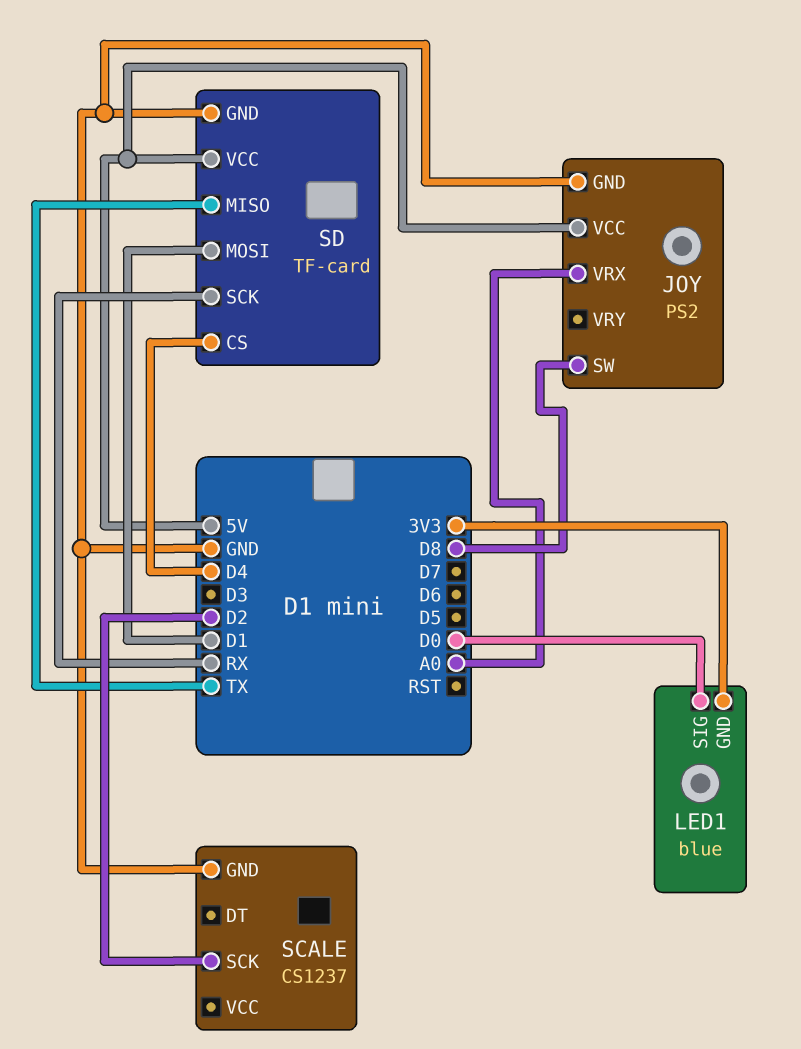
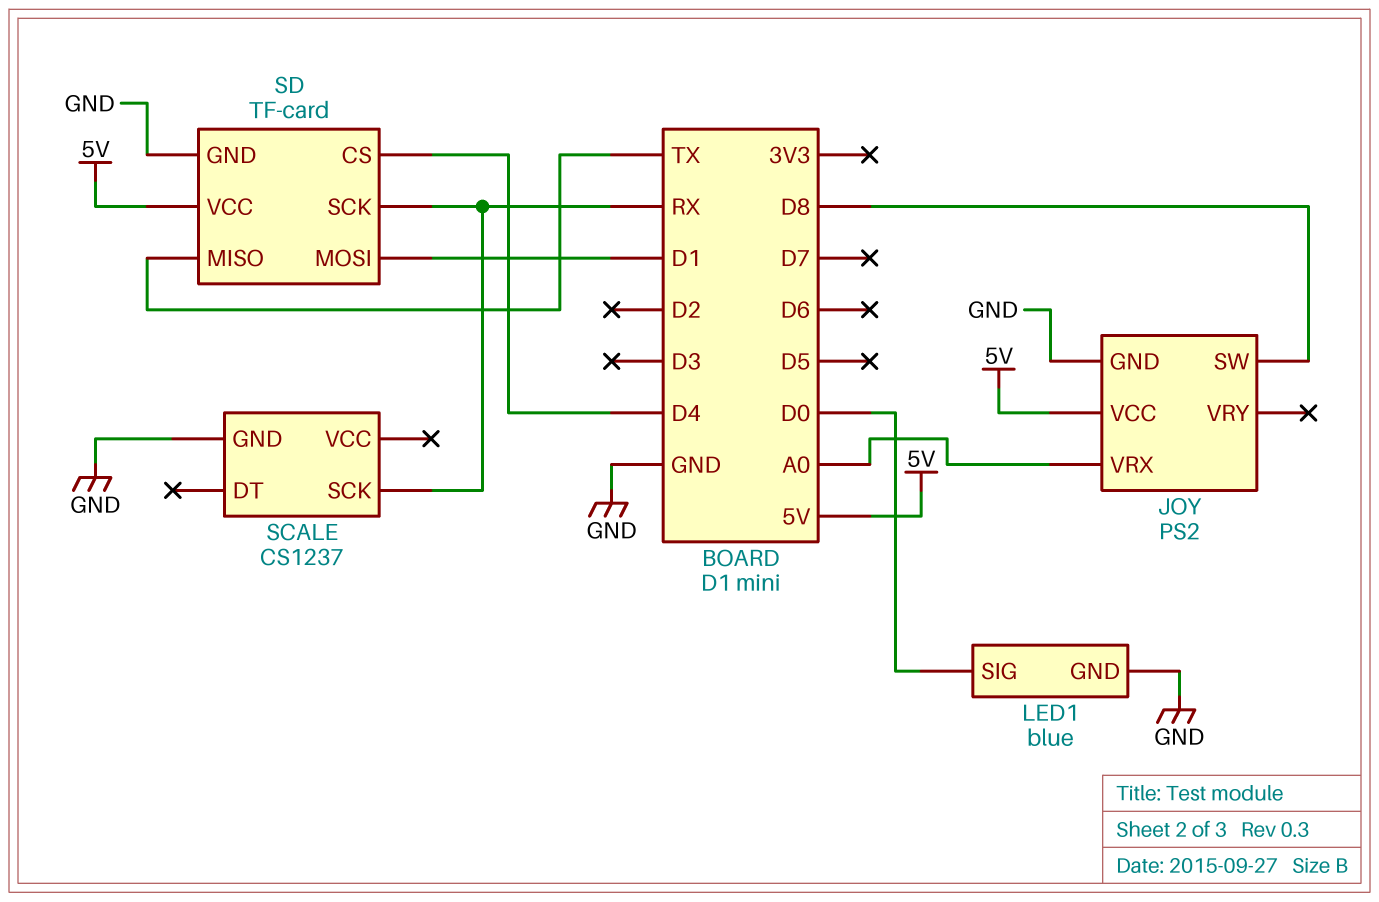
LED1 pin GND: 3V3 -> GND
SCALE pin SCK: D2 -> RX

